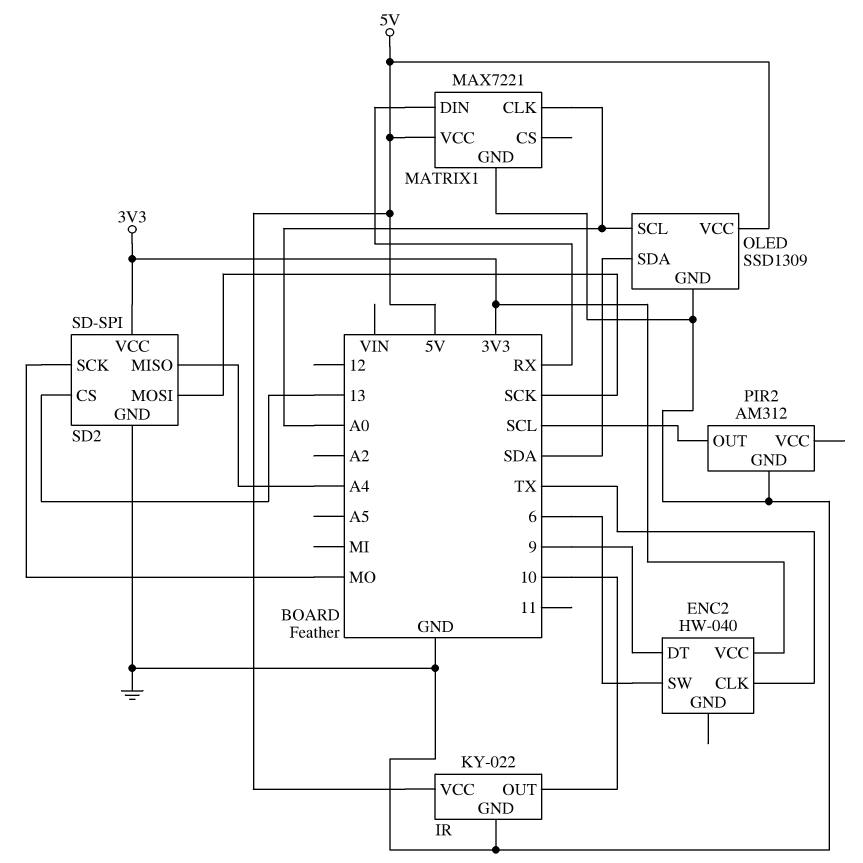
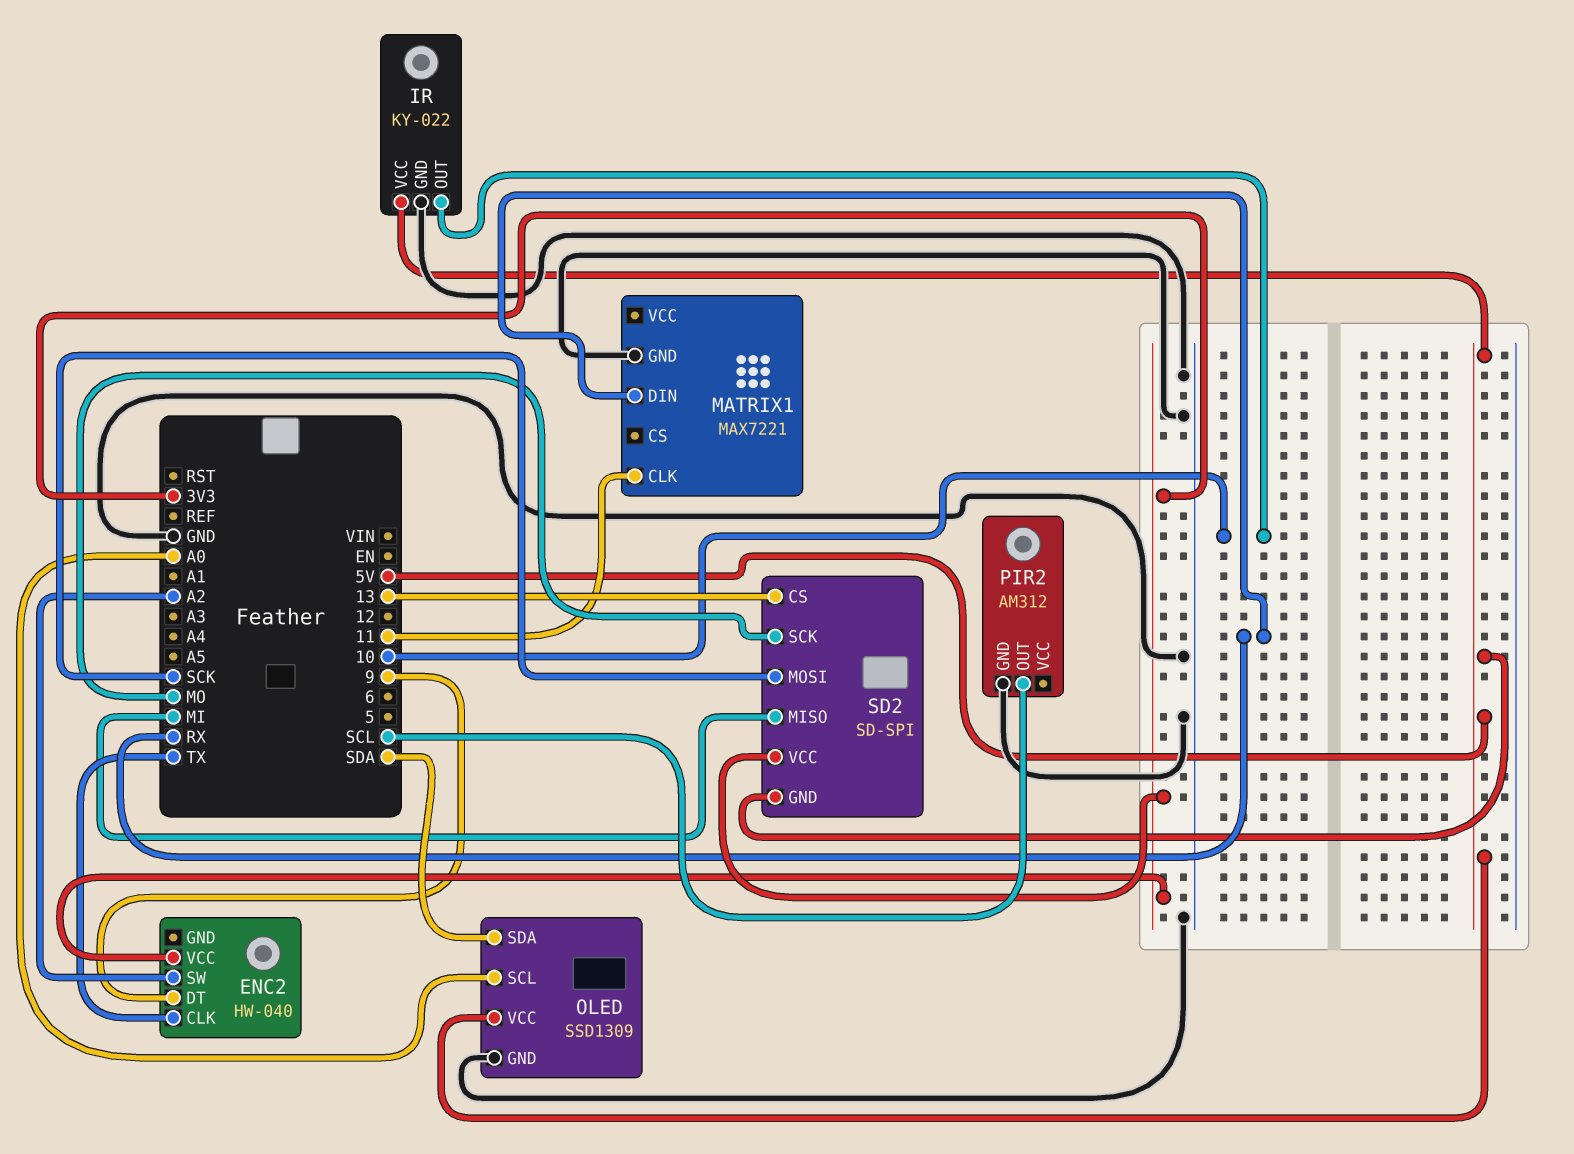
ENC2 pin SW: 6 -> A2
MATRIX1 pin CLK: A0 -> 11
MATRIX1 pin VCC: 5V -> none
SD2 pin GND: GND -> 5V
SD2 pin MISO: A4 -> MI

